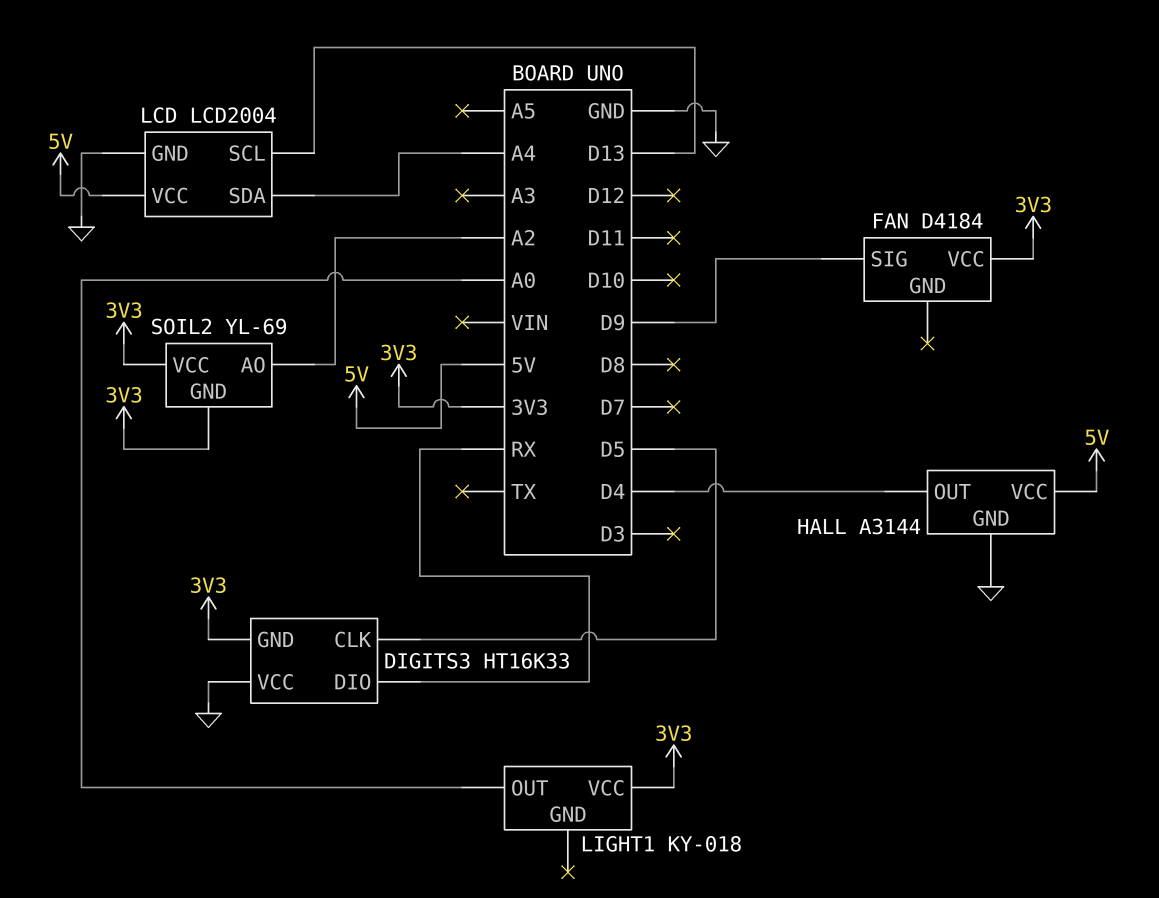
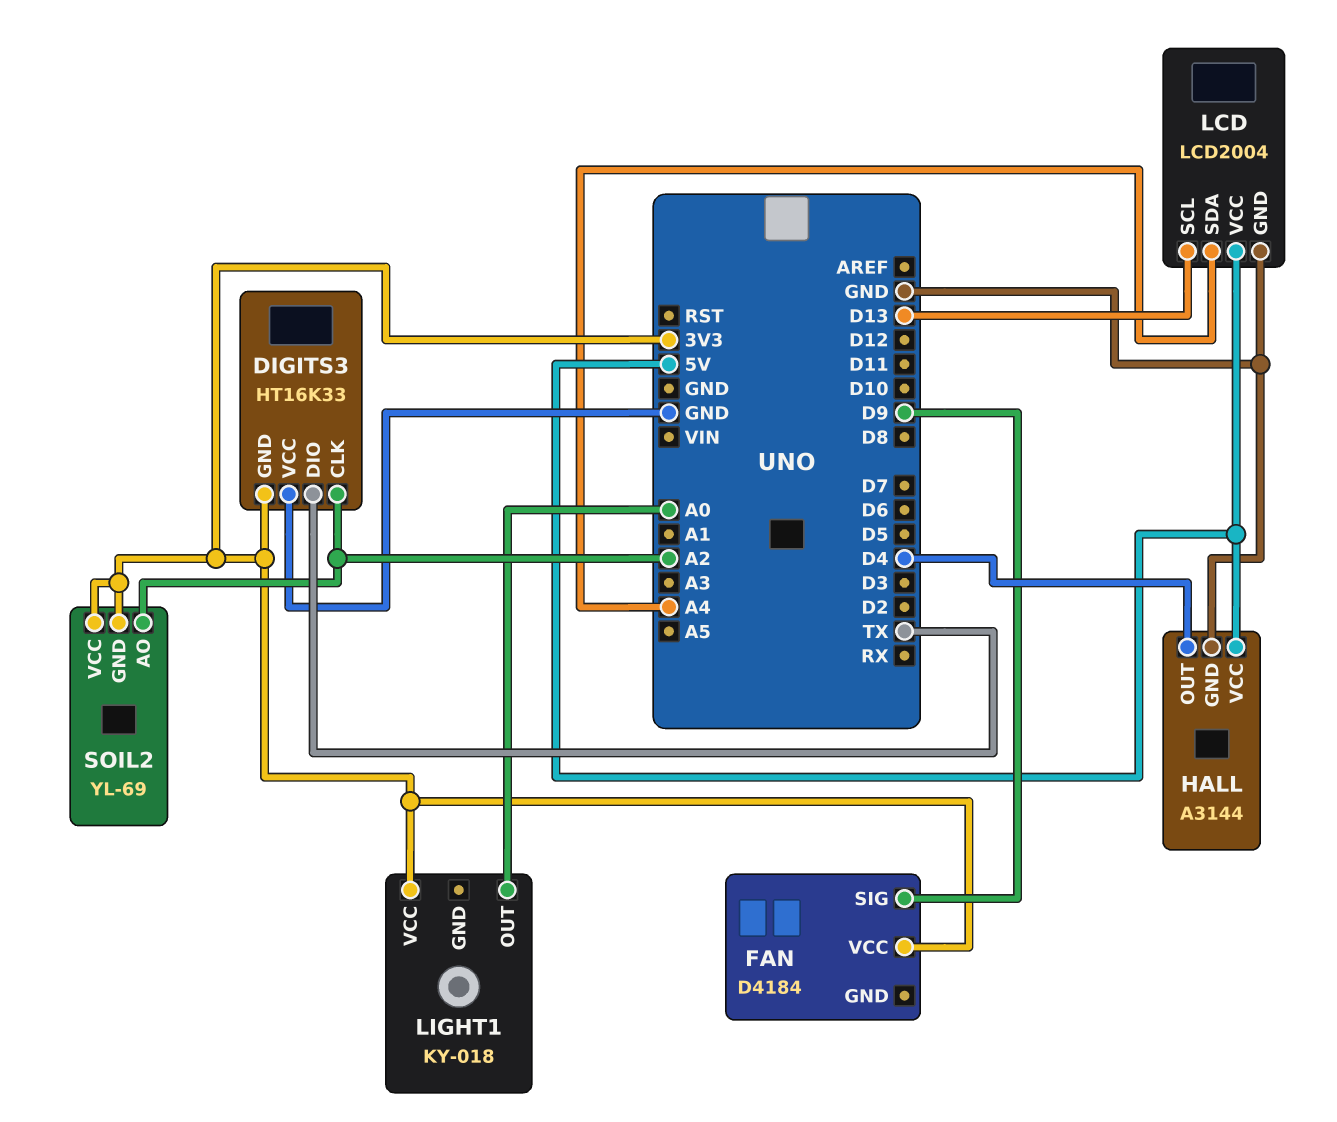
DIGITS3 pin CLK: D5 -> A2
DIGITS3 pin DIO: RX -> TX

